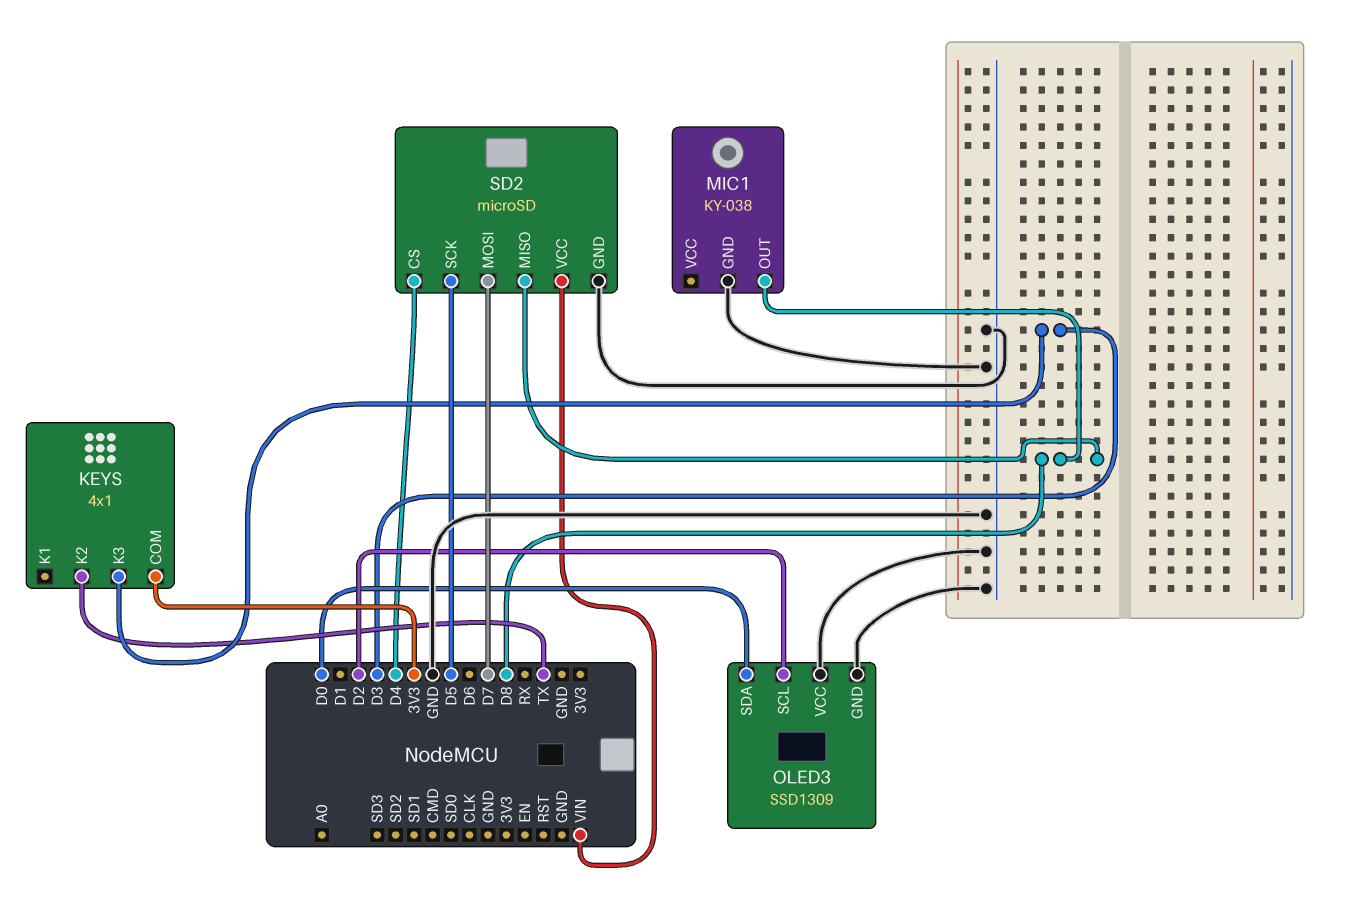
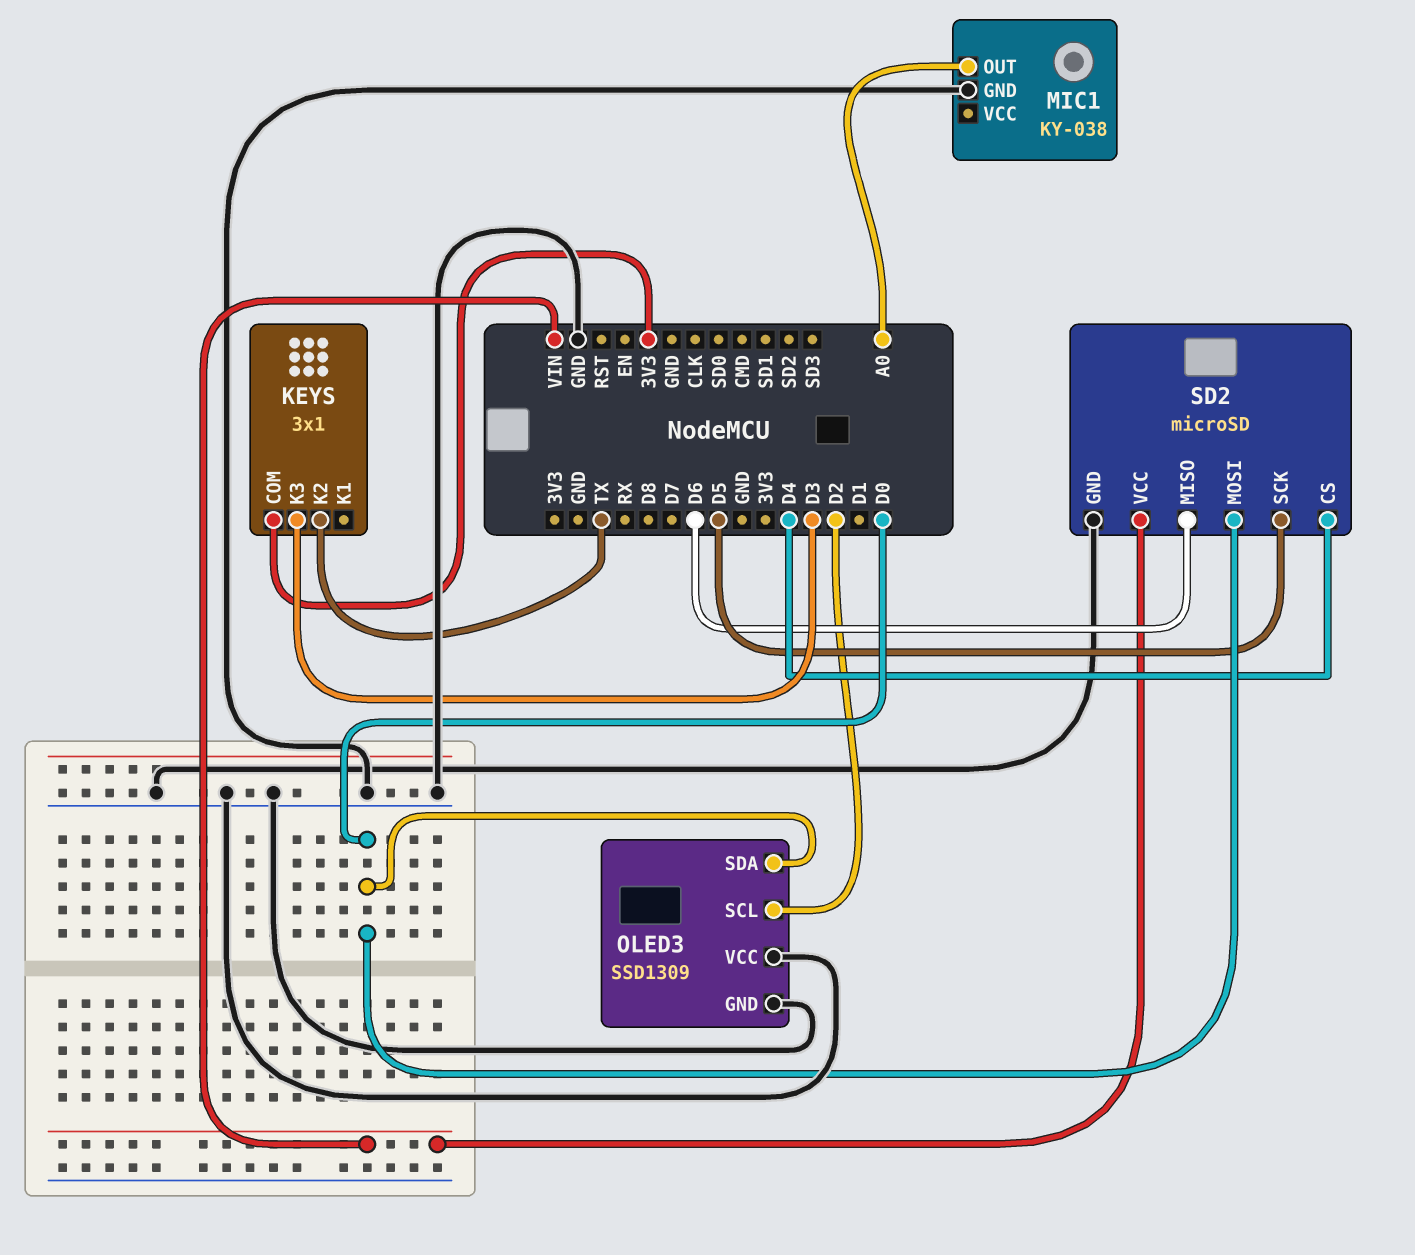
KEYS: 4x1 -> 3x1
MIC1 pin OUT: D8 -> A0
SD2 pin MISO: D8 -> D6
SD2 pin MOSI: D7 -> D0

